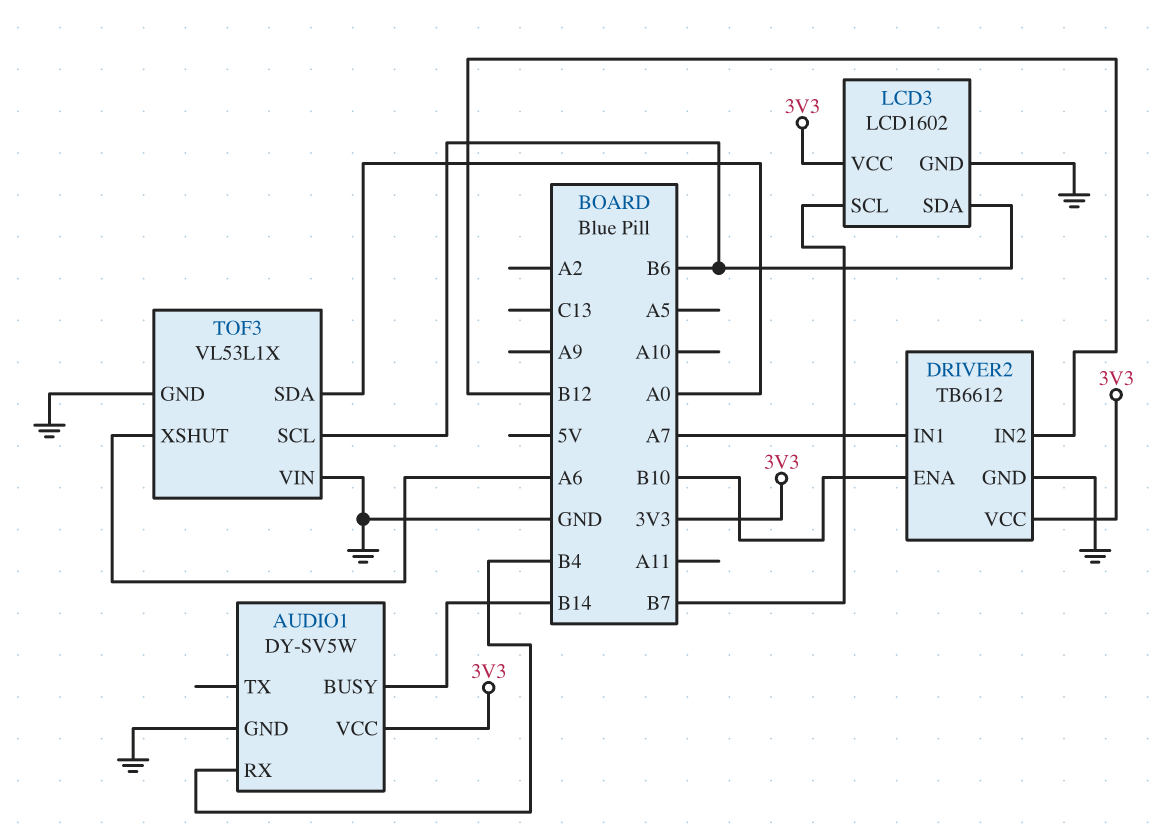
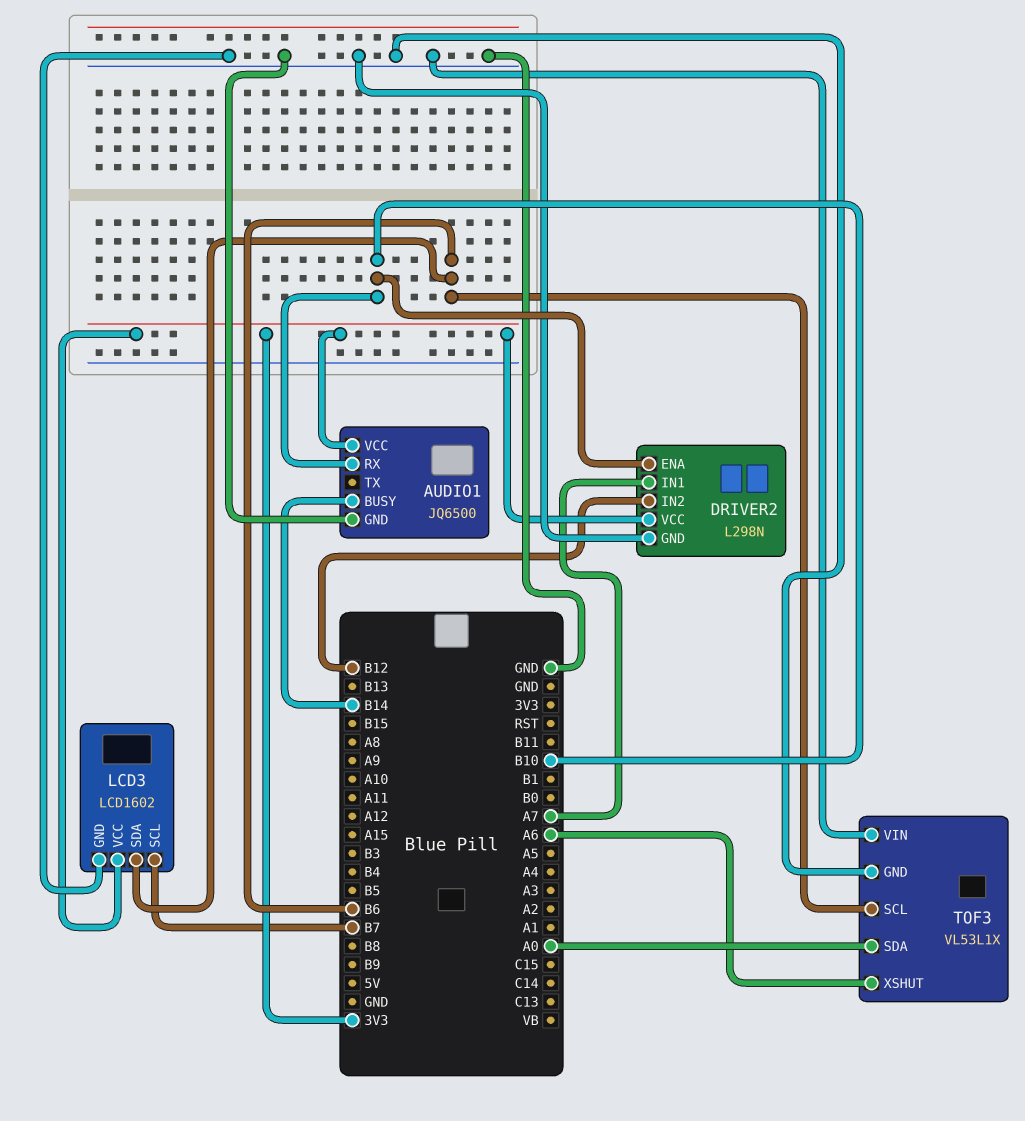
AUDIO1: DY-SV5W -> JQ6500
AUDIO1 pin RX: B4 -> B10
DRIVER2: TB6612 -> L298N

